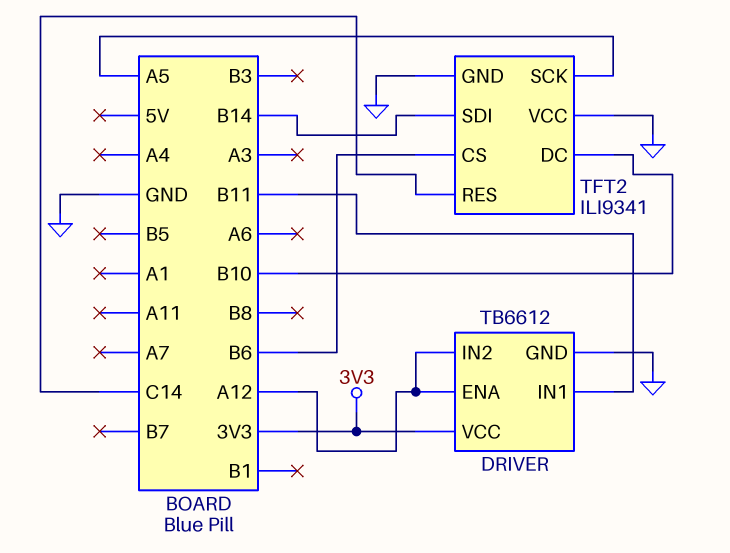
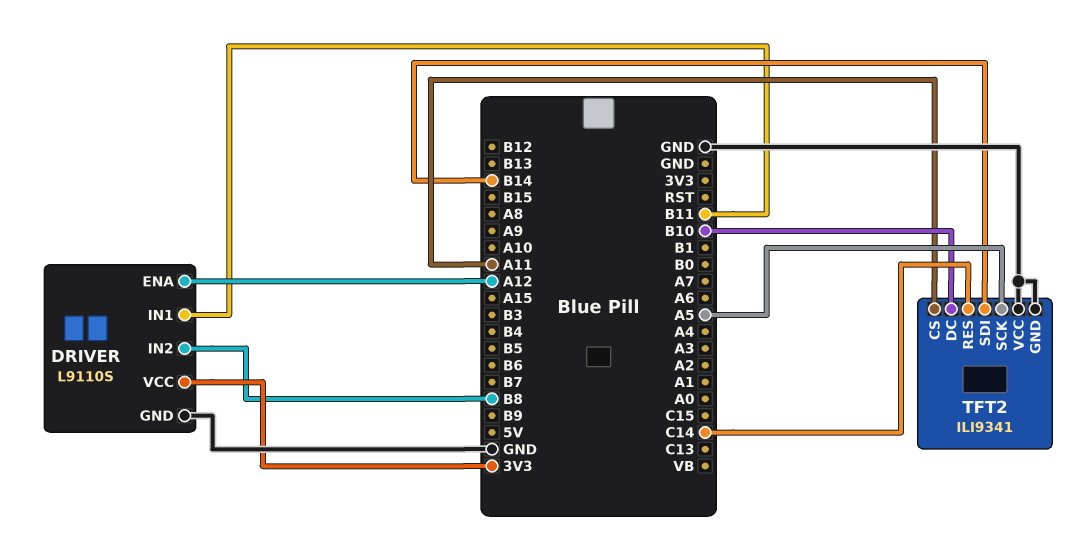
DRIVER: TB6612 -> L9110S
DRIVER pin IN2: A12 -> B8
TFT2 pin CS: B6 -> A11

